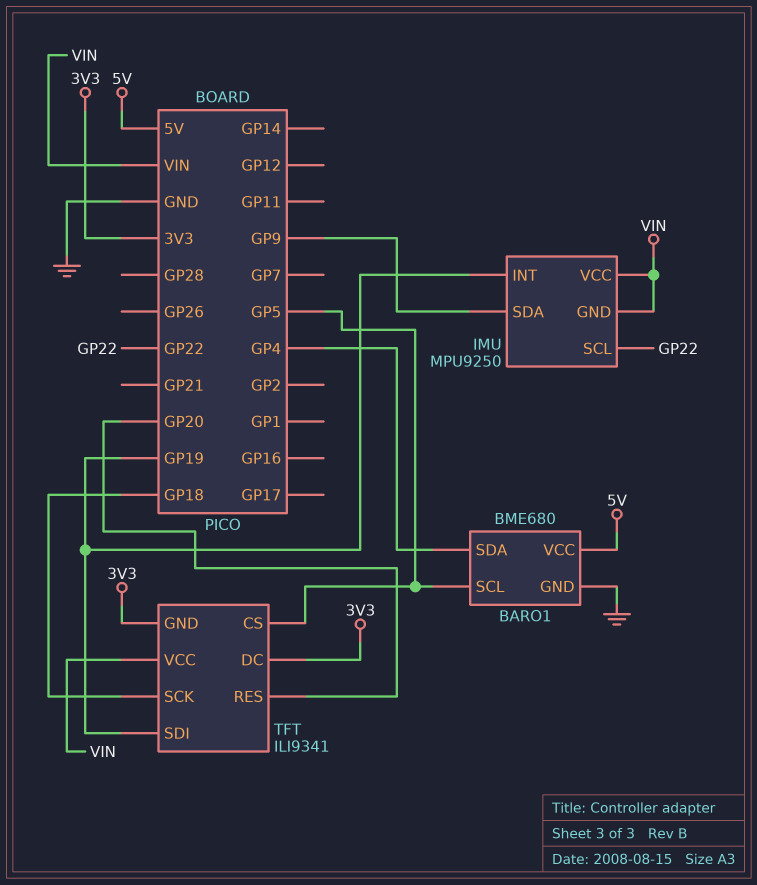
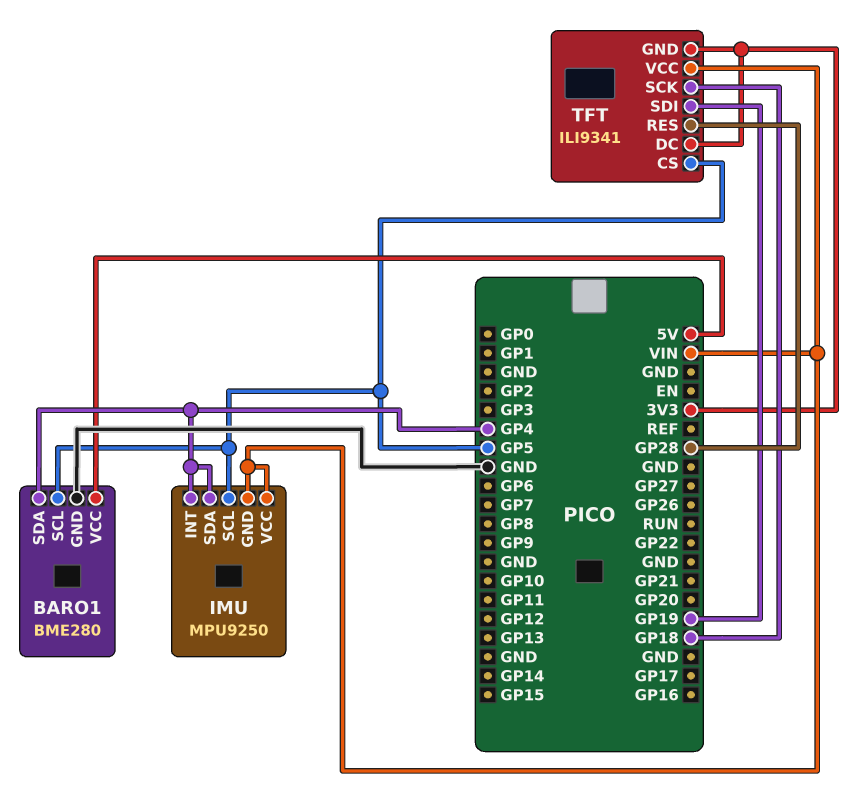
BARO1: BME680 -> BME280
IMU pin INT: GP19 -> GP4
IMU pin SCL: GP22 -> GP5
IMU pin SDA: GP9 -> GP4
TFT pin RES: GP20 -> GP28

